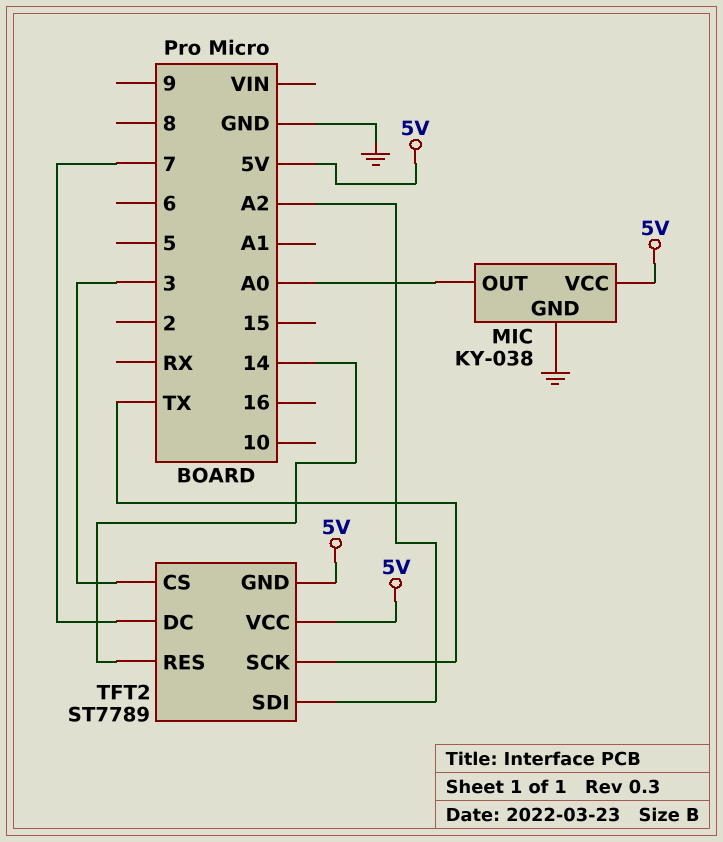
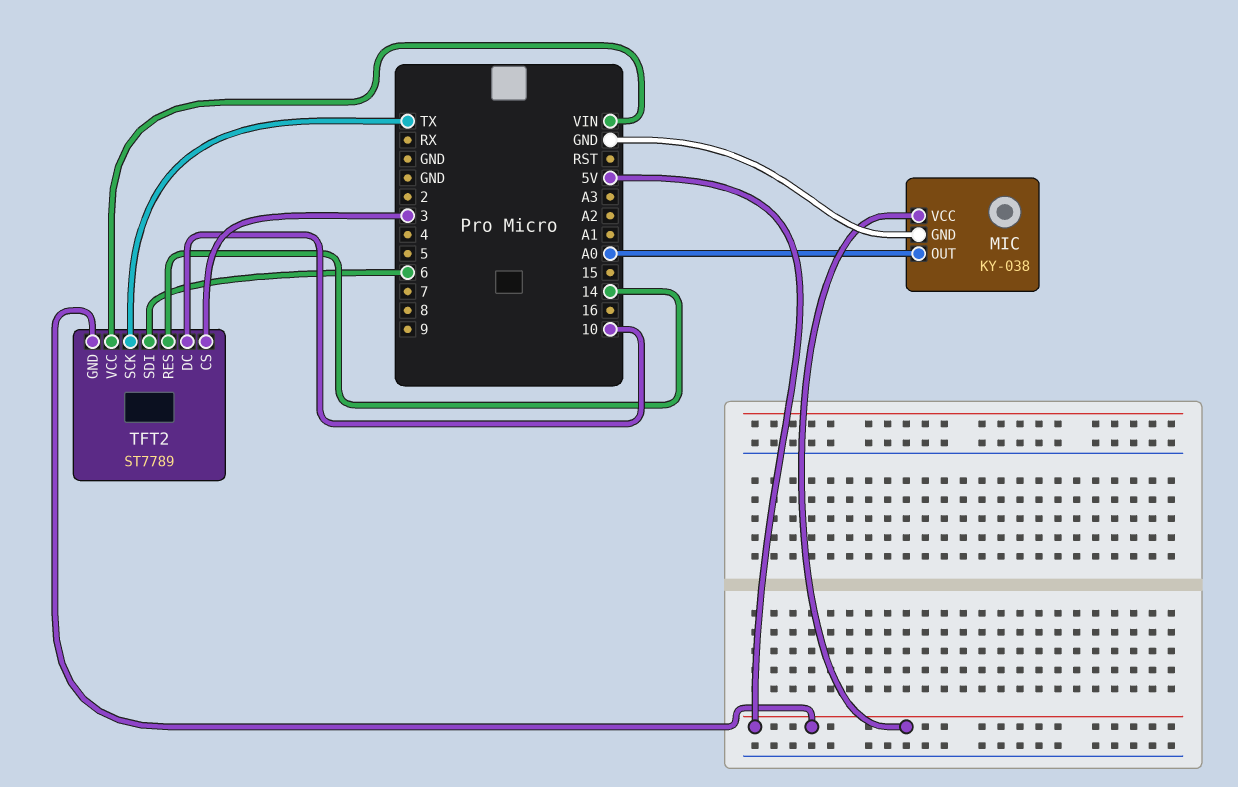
TFT2 pin DC: 7 -> 10
TFT2 pin SDI: A2 -> 6
TFT2 pin VCC: 5V -> VIN

